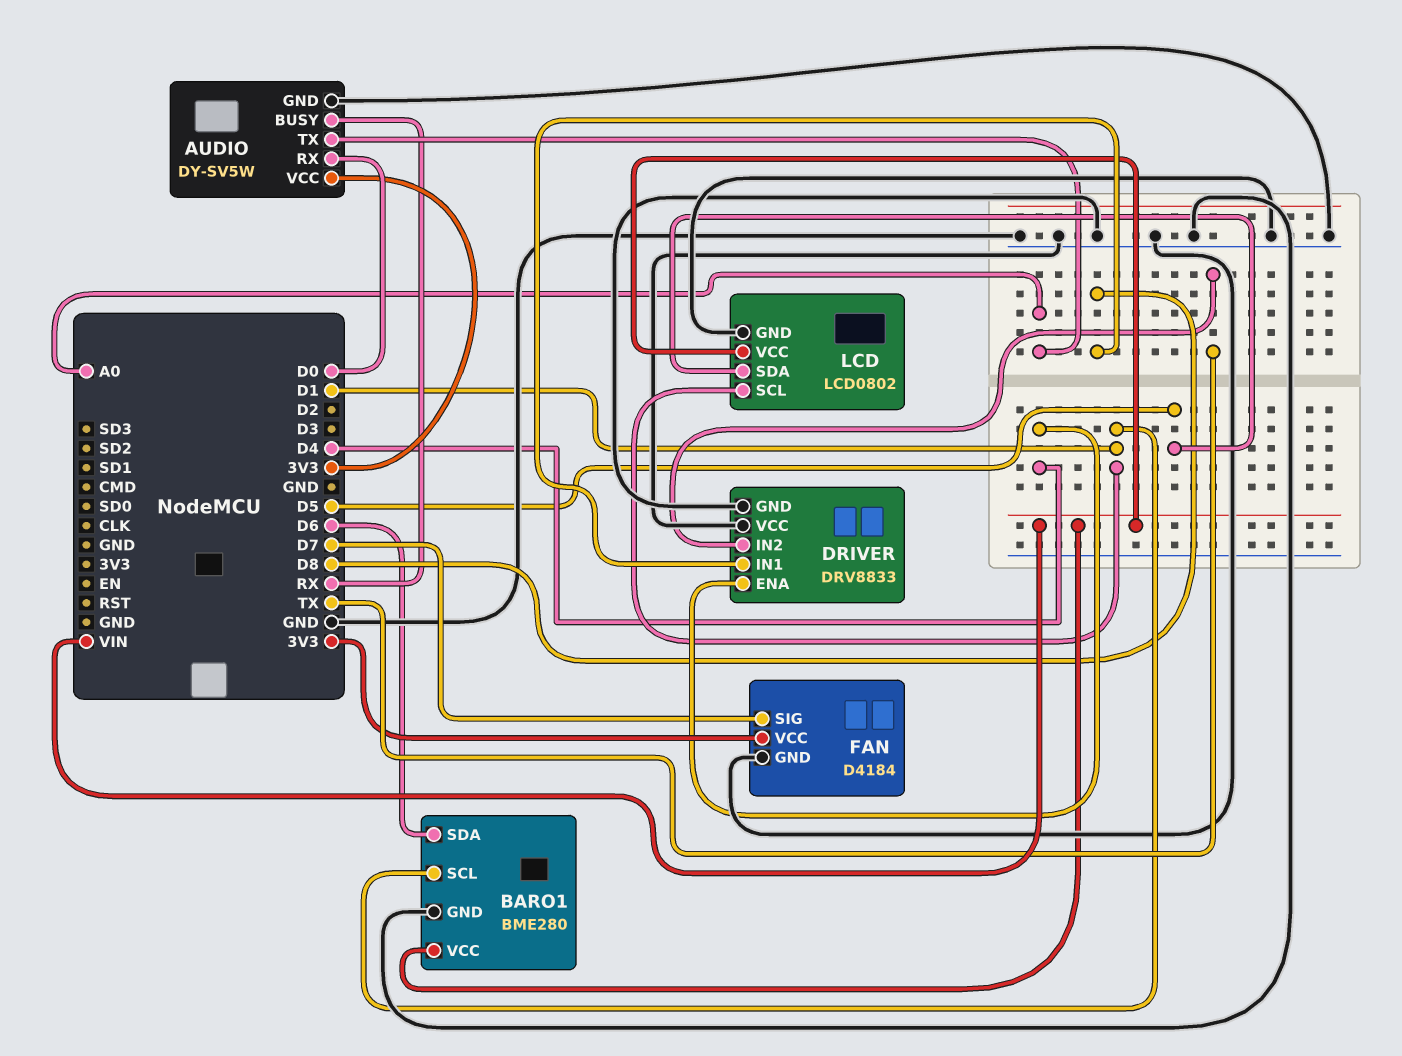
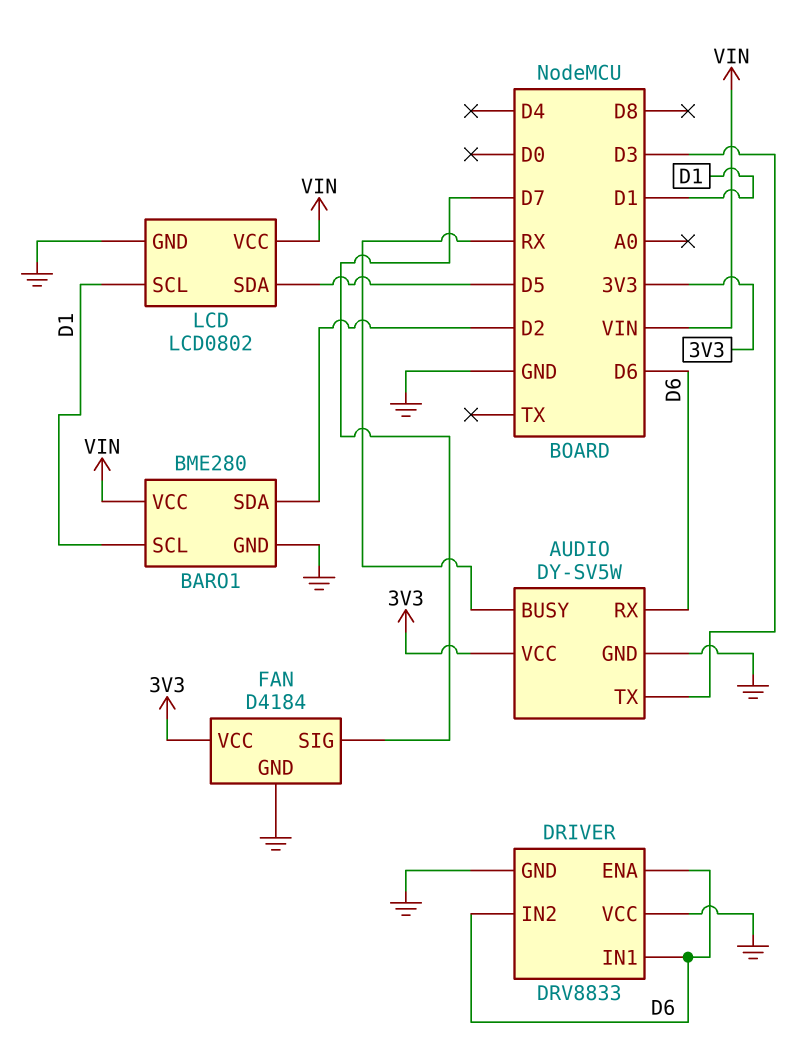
AUDIO pin RX: D0 -> D6
AUDIO pin TX: A0 -> D3
BARO1 pin SDA: D6 -> D2
DRIVER pin ENA: D4 -> D6
DRIVER pin IN1: D8 -> D6
DRIVER pin IN2: TX -> D6

